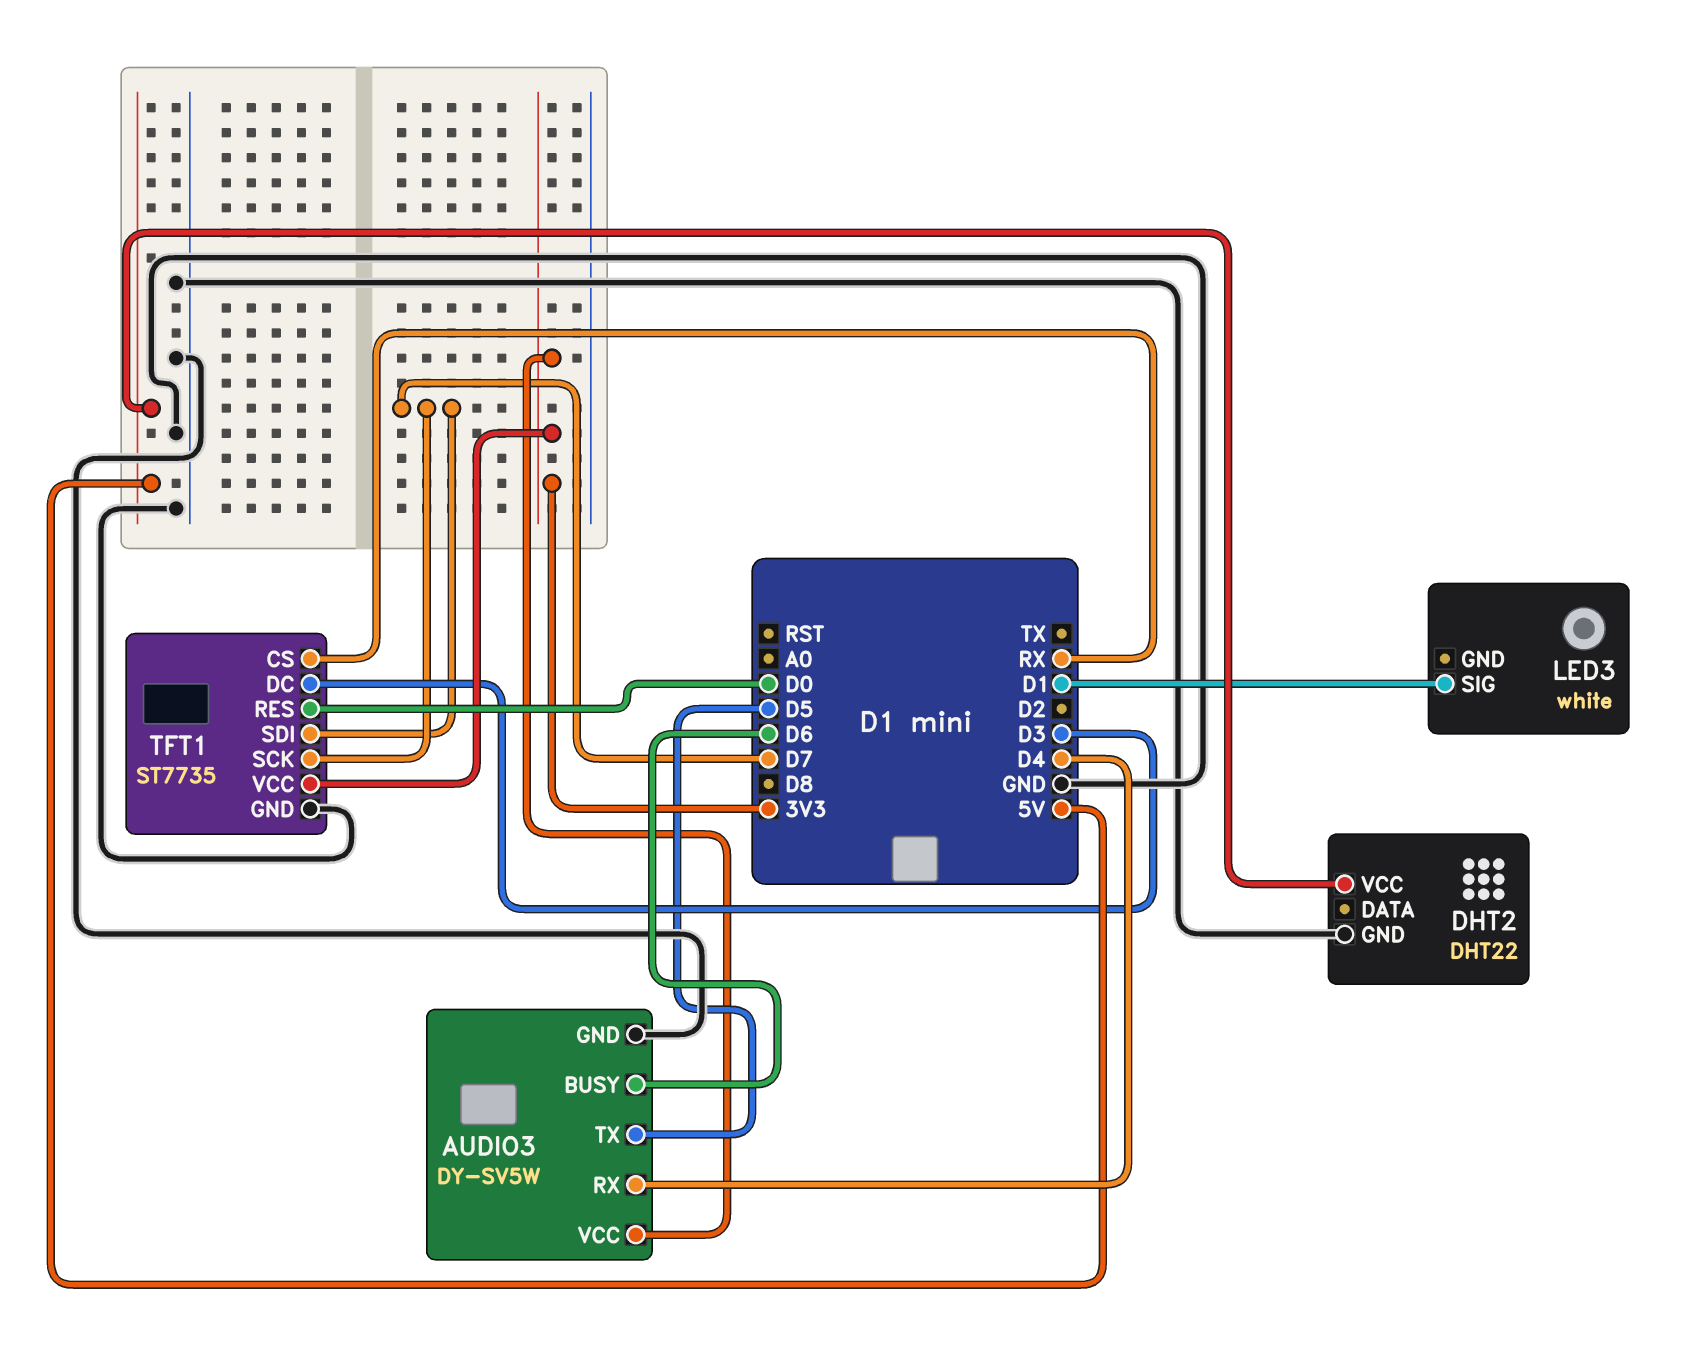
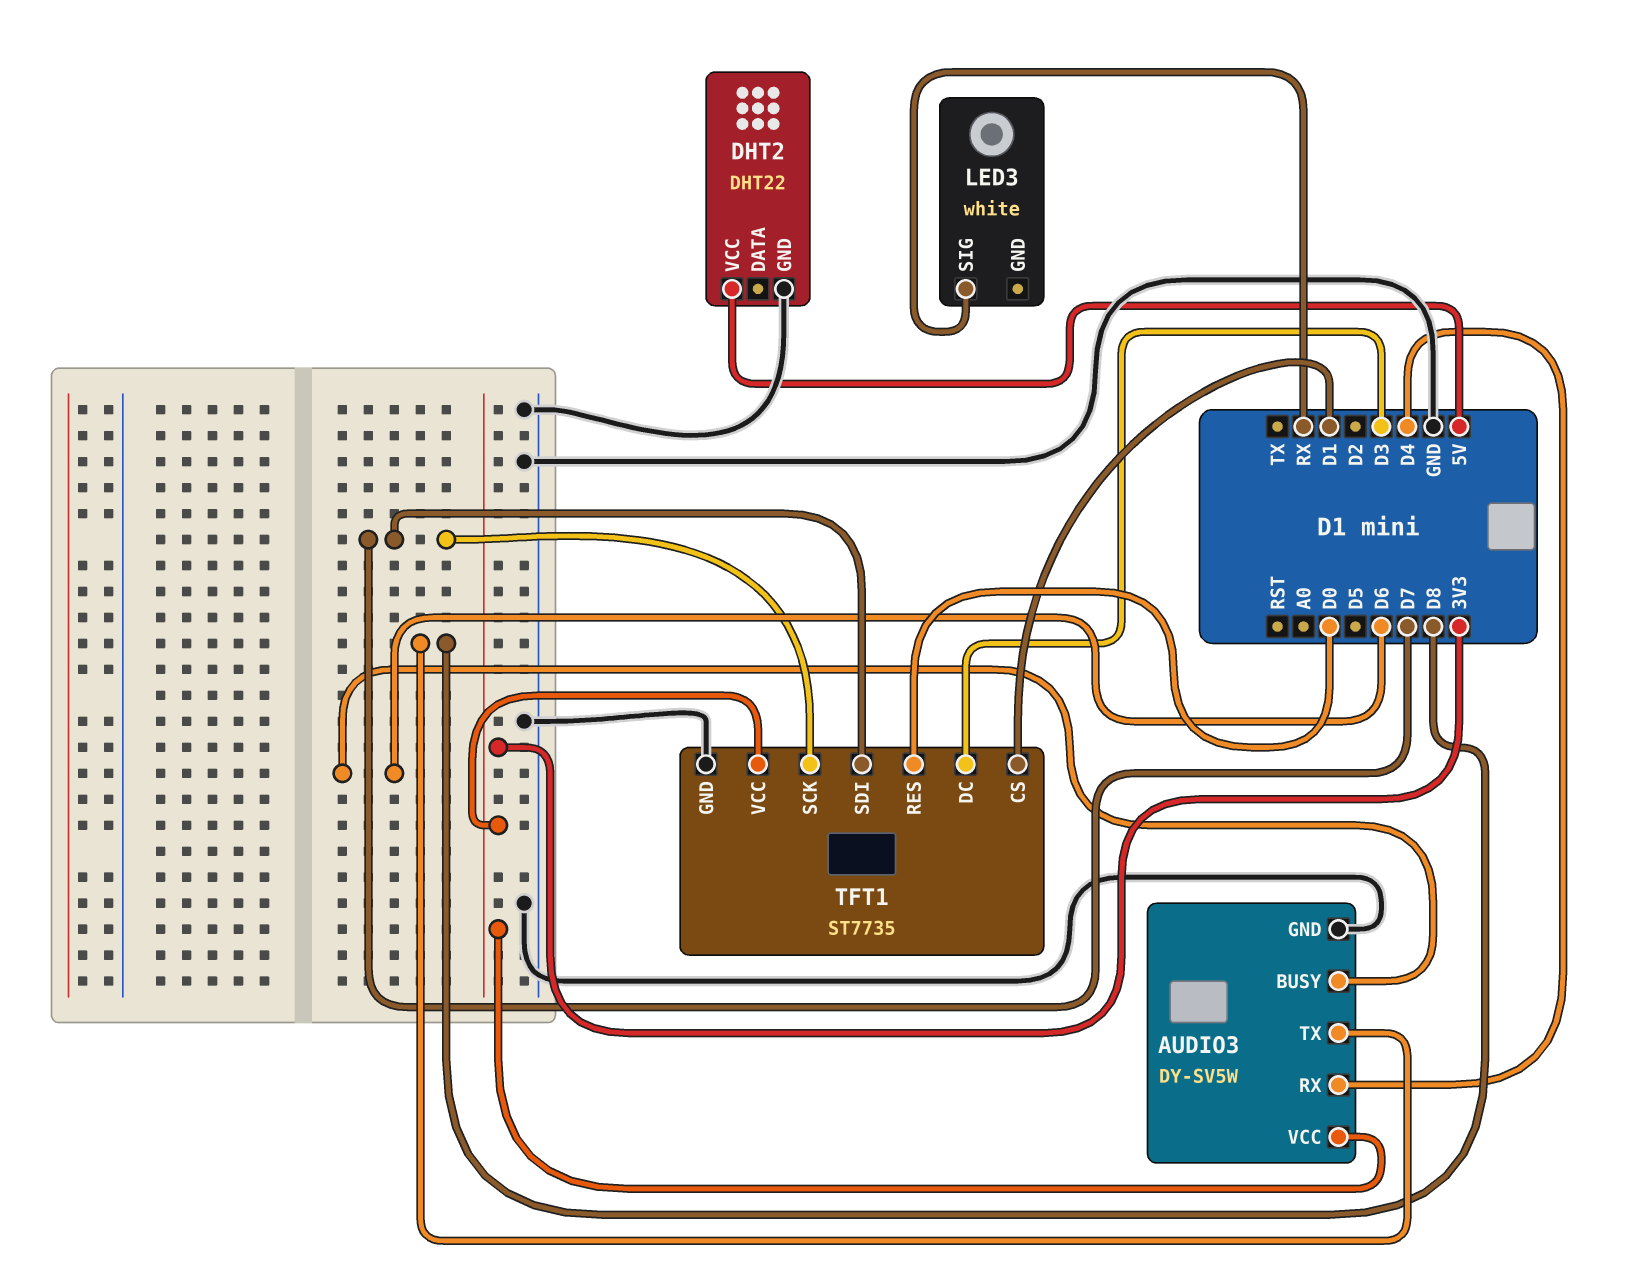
AUDIO3 pin TX: D5 -> D8
LED3 pin SIG: D1 -> RX
TFT1 pin CS: RX -> D1

